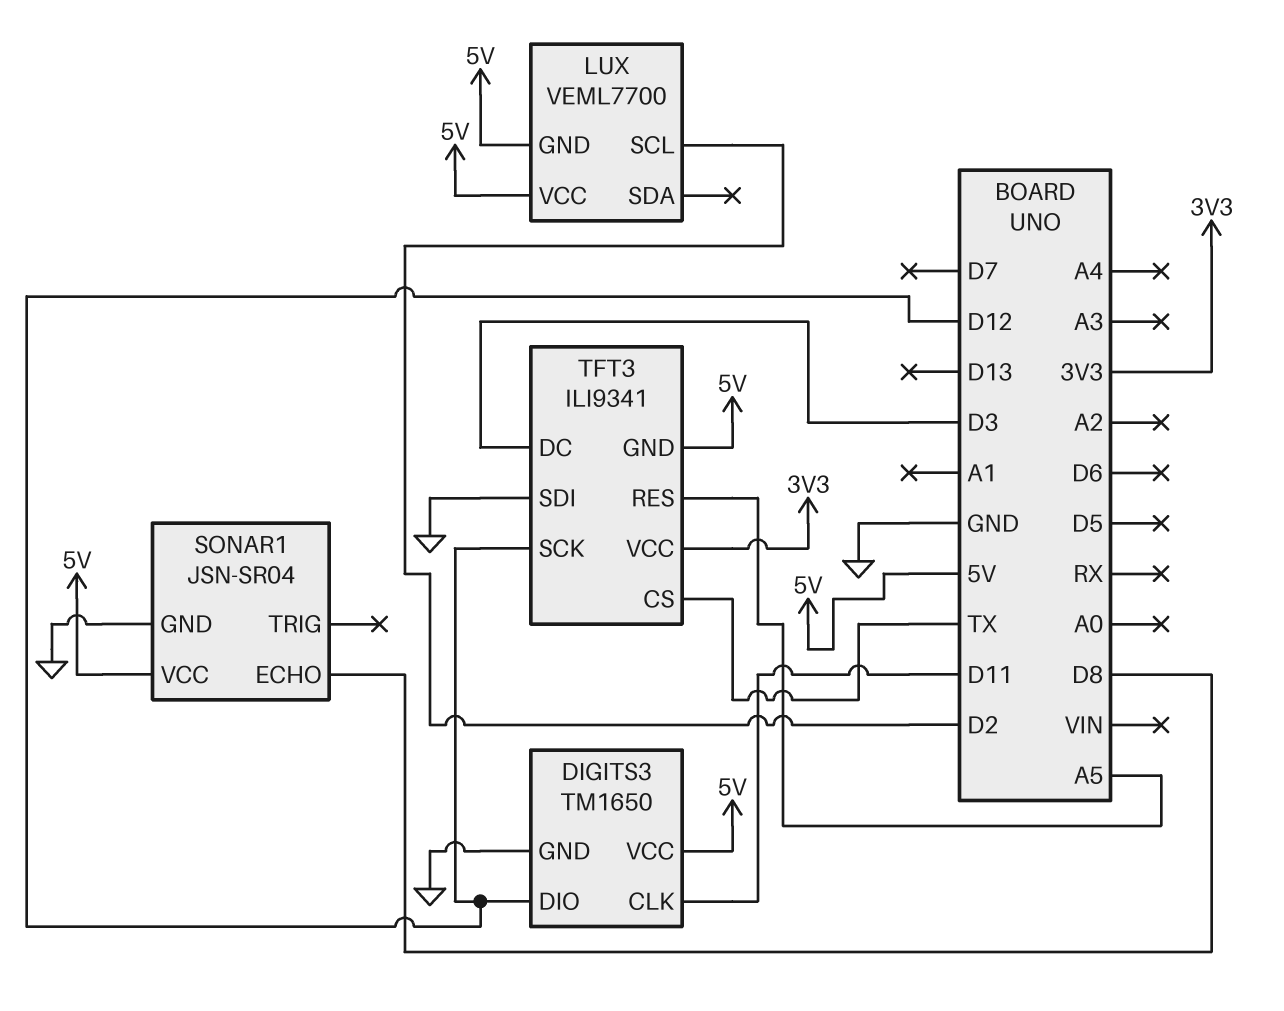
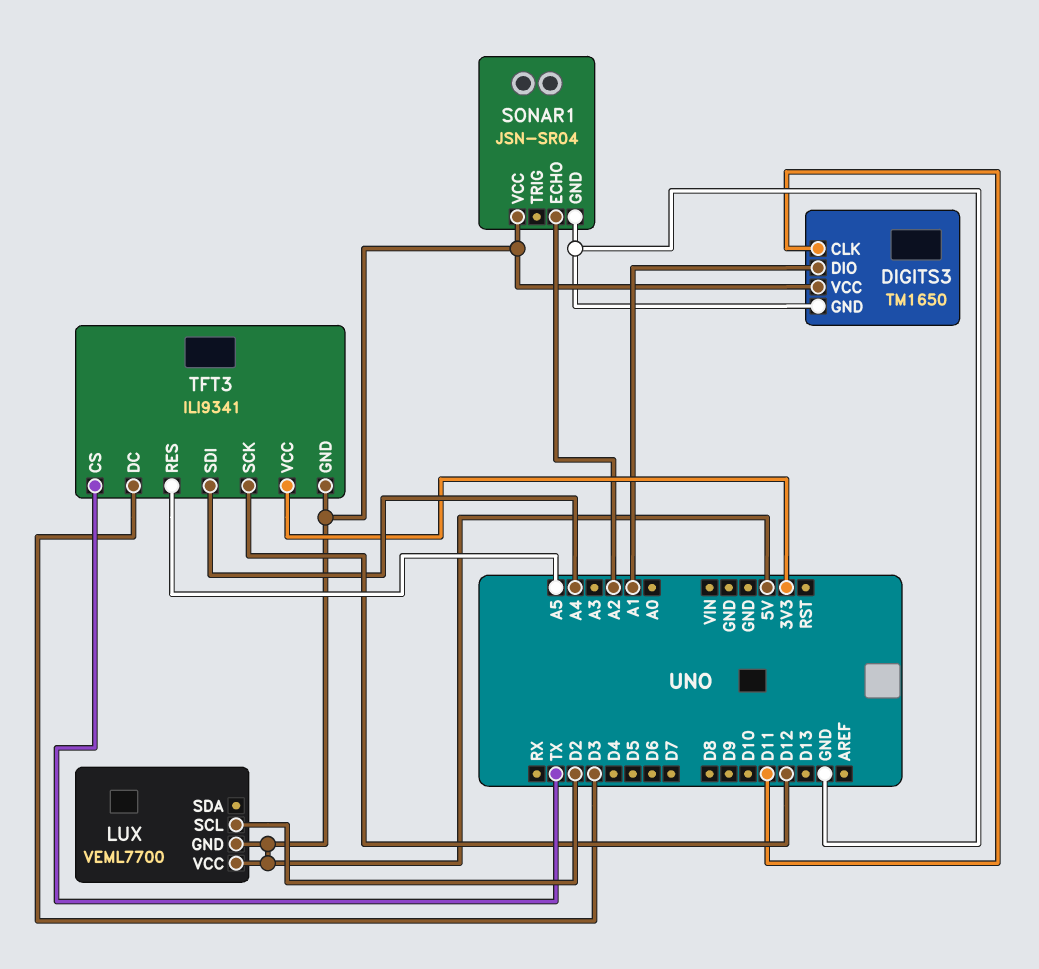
DIGITS3 pin DIO: D12 -> A1
SONAR1 pin ECHO: D8 -> A2
TFT3 pin SDI: GND -> A4

